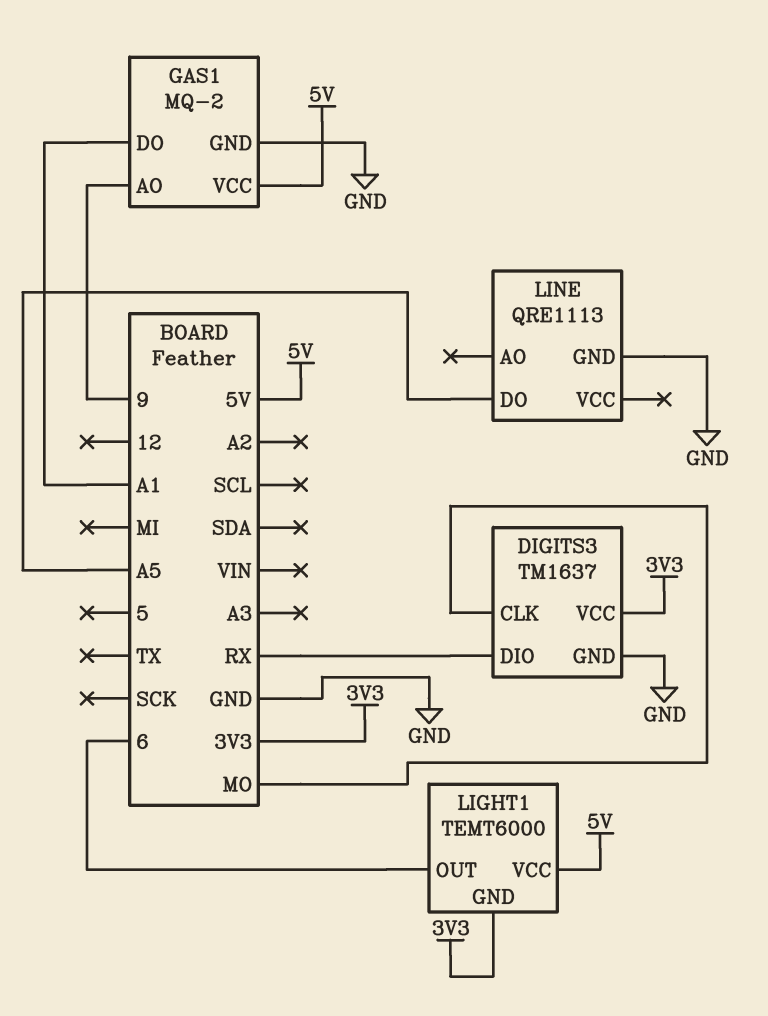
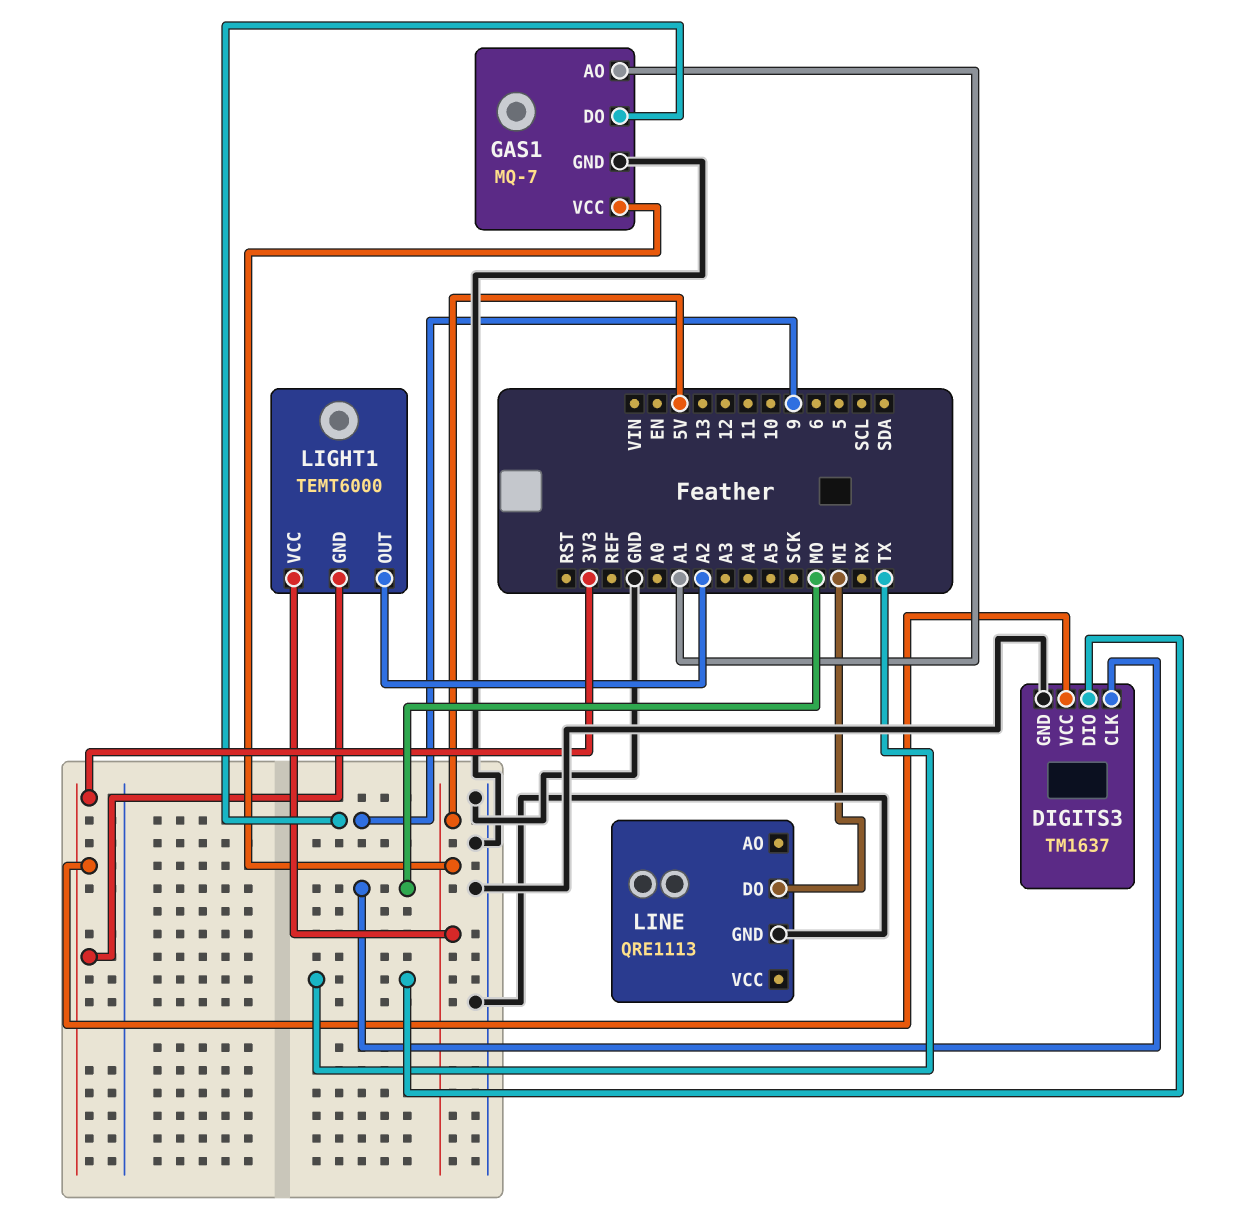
DIGITS3 pin DIO: RX -> TX
GAS1: MQ-2 -> MQ-7
GAS1 pin AO: 9 -> A1
GAS1 pin DO: A1 -> 9
LIGHT1 pin OUT: 6 -> A2
LINE pin DO: A5 -> MI

